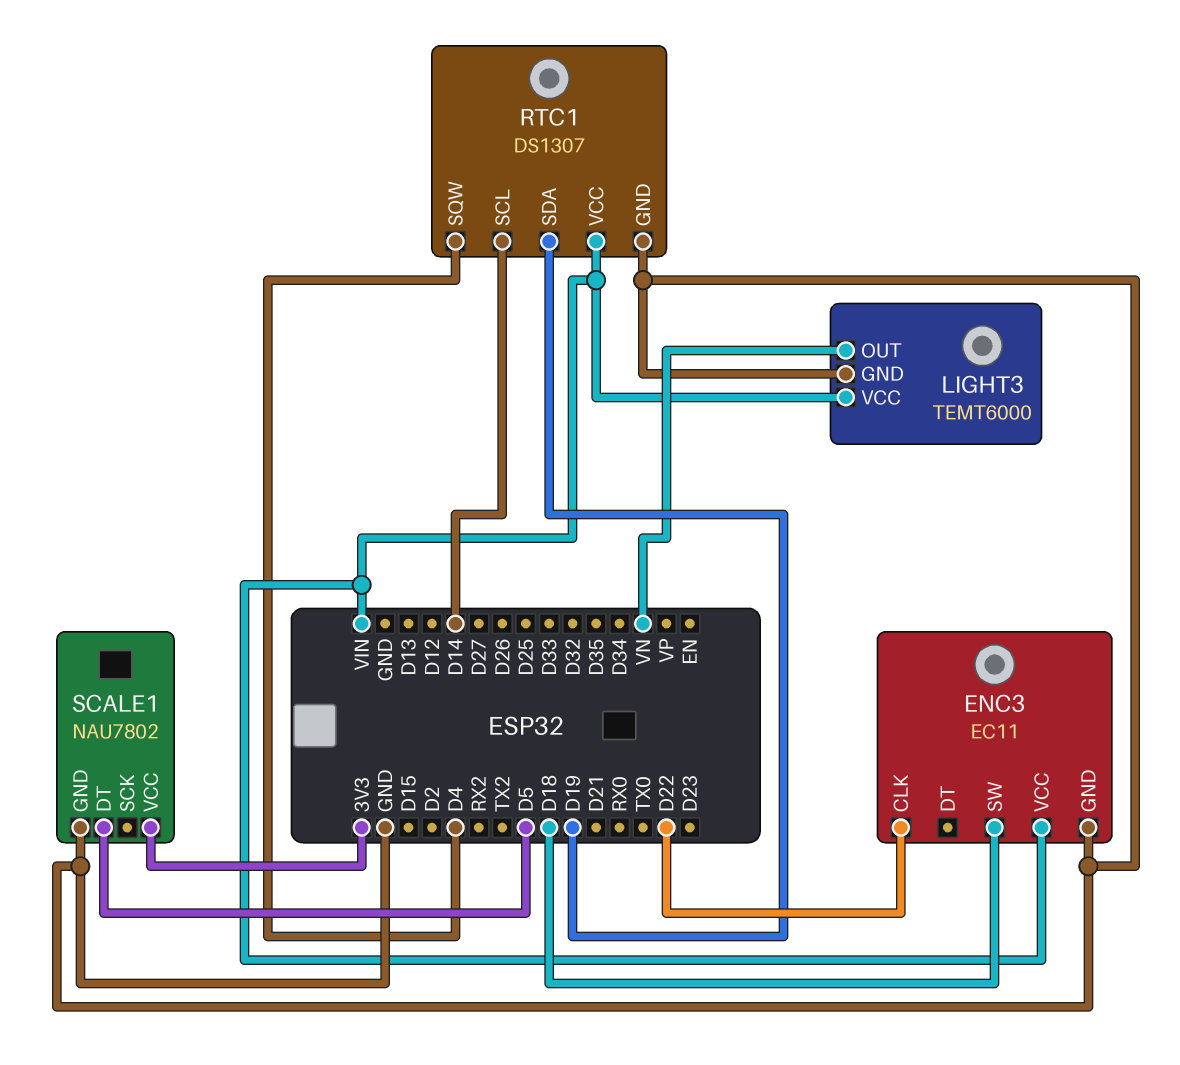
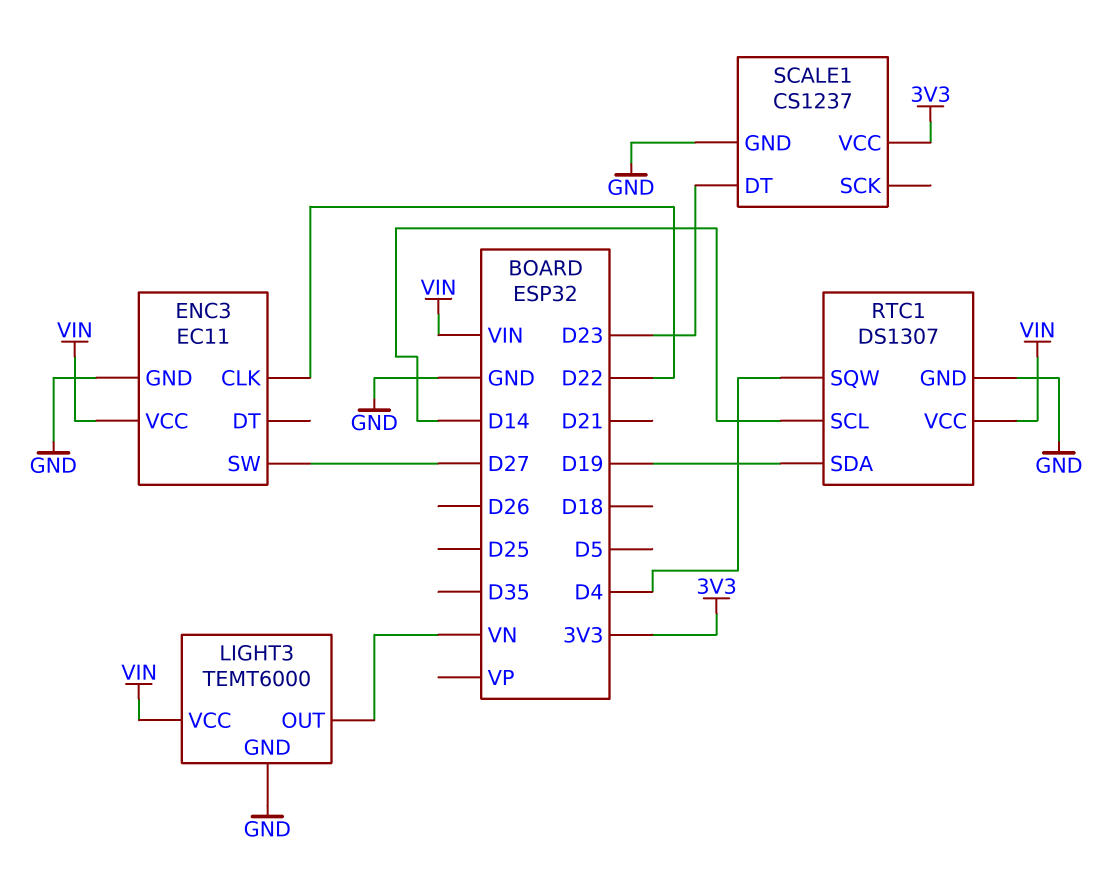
ENC3 pin SW: D18 -> D27
SCALE1: NAU7802 -> CS1237
SCALE1 pin DT: D5 -> D23

